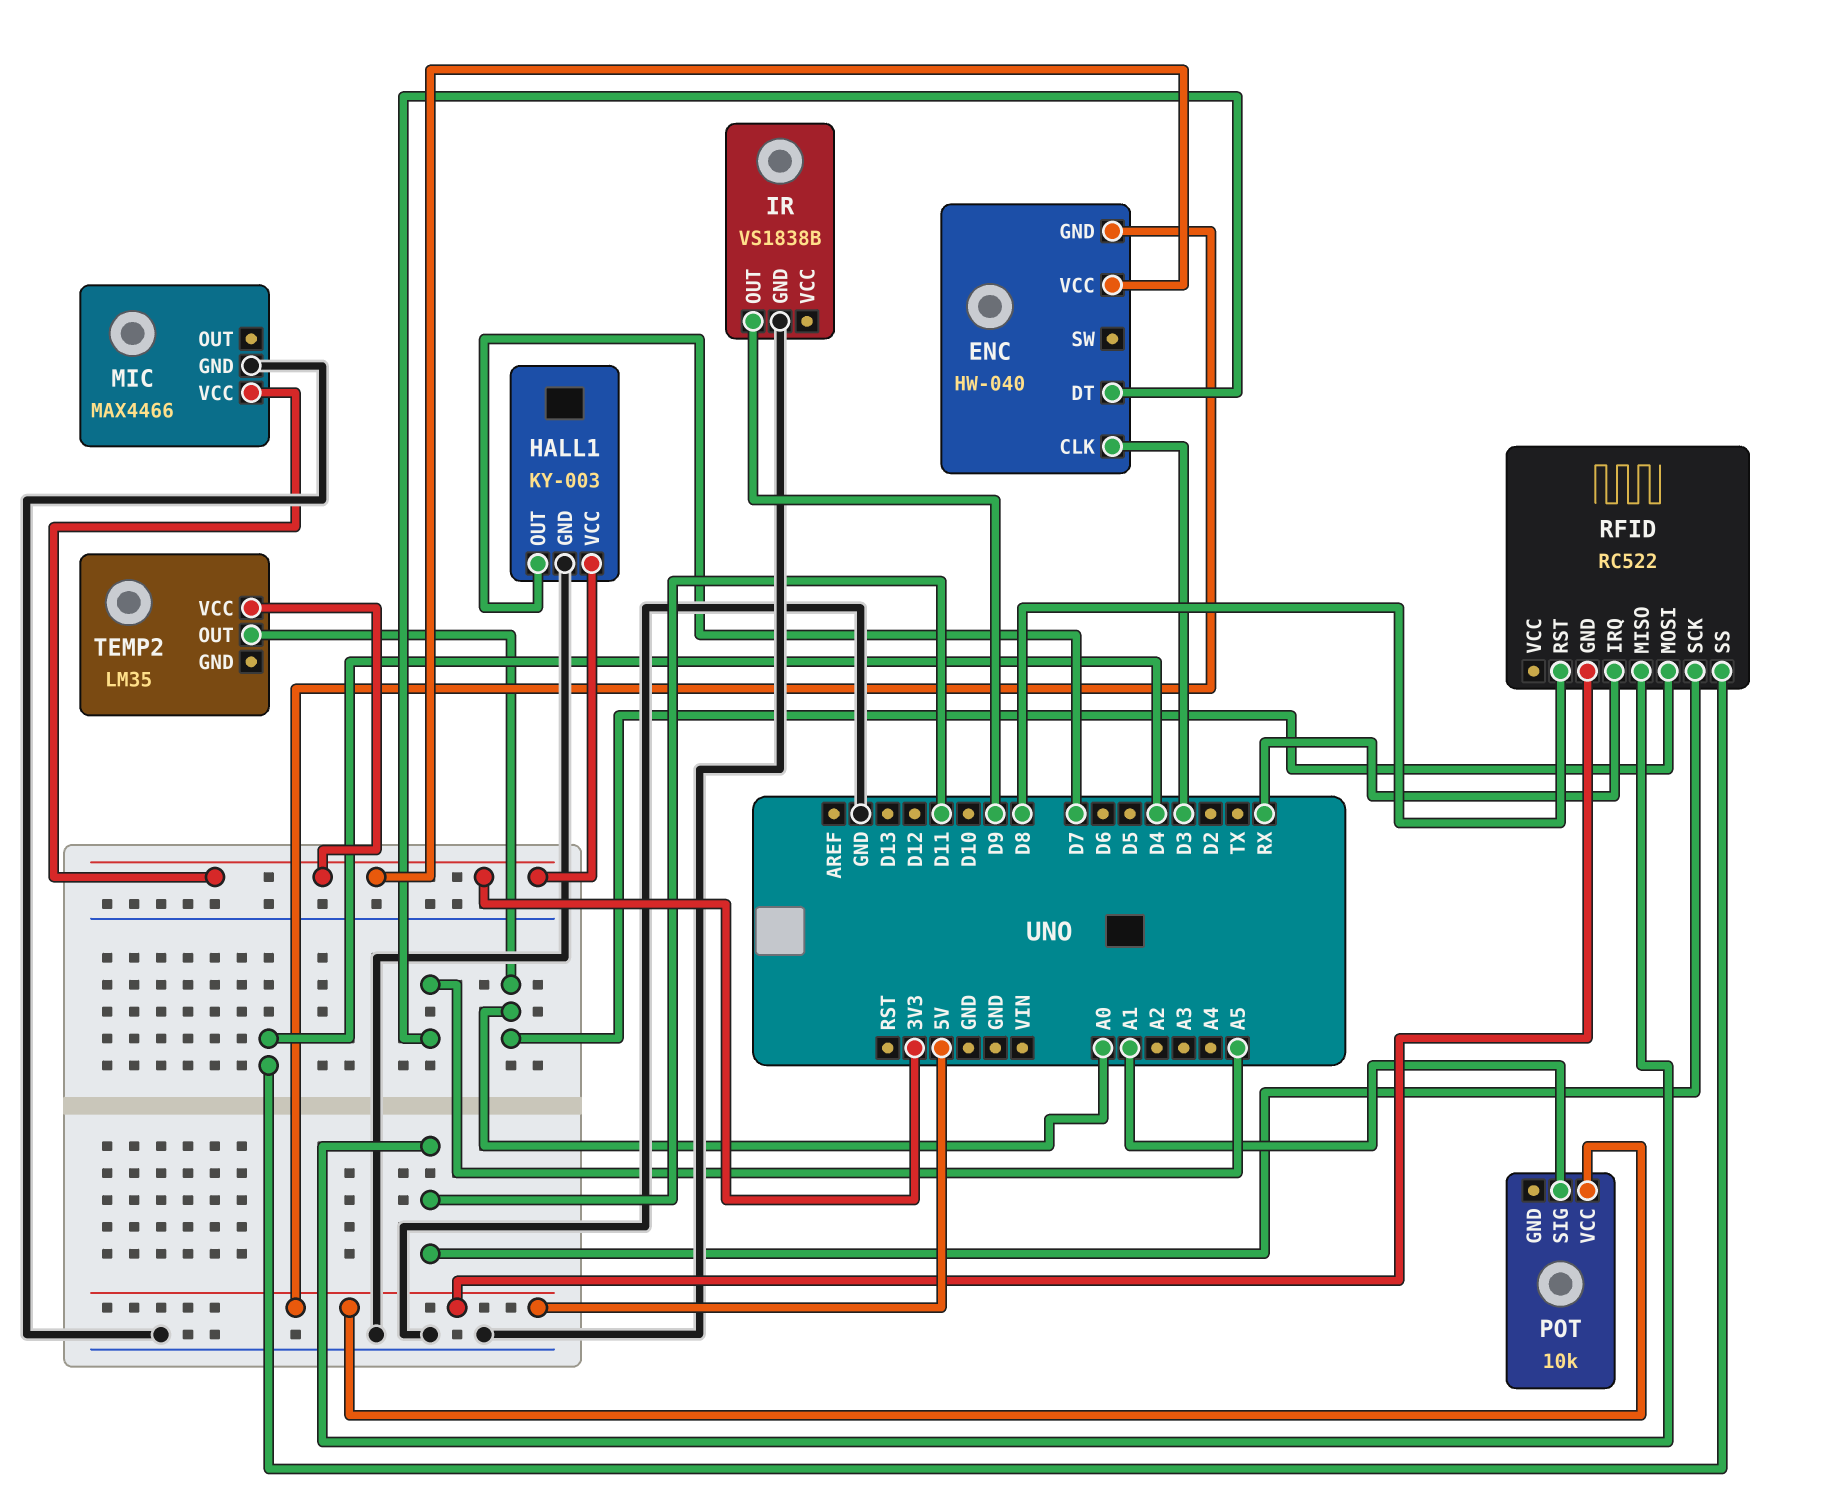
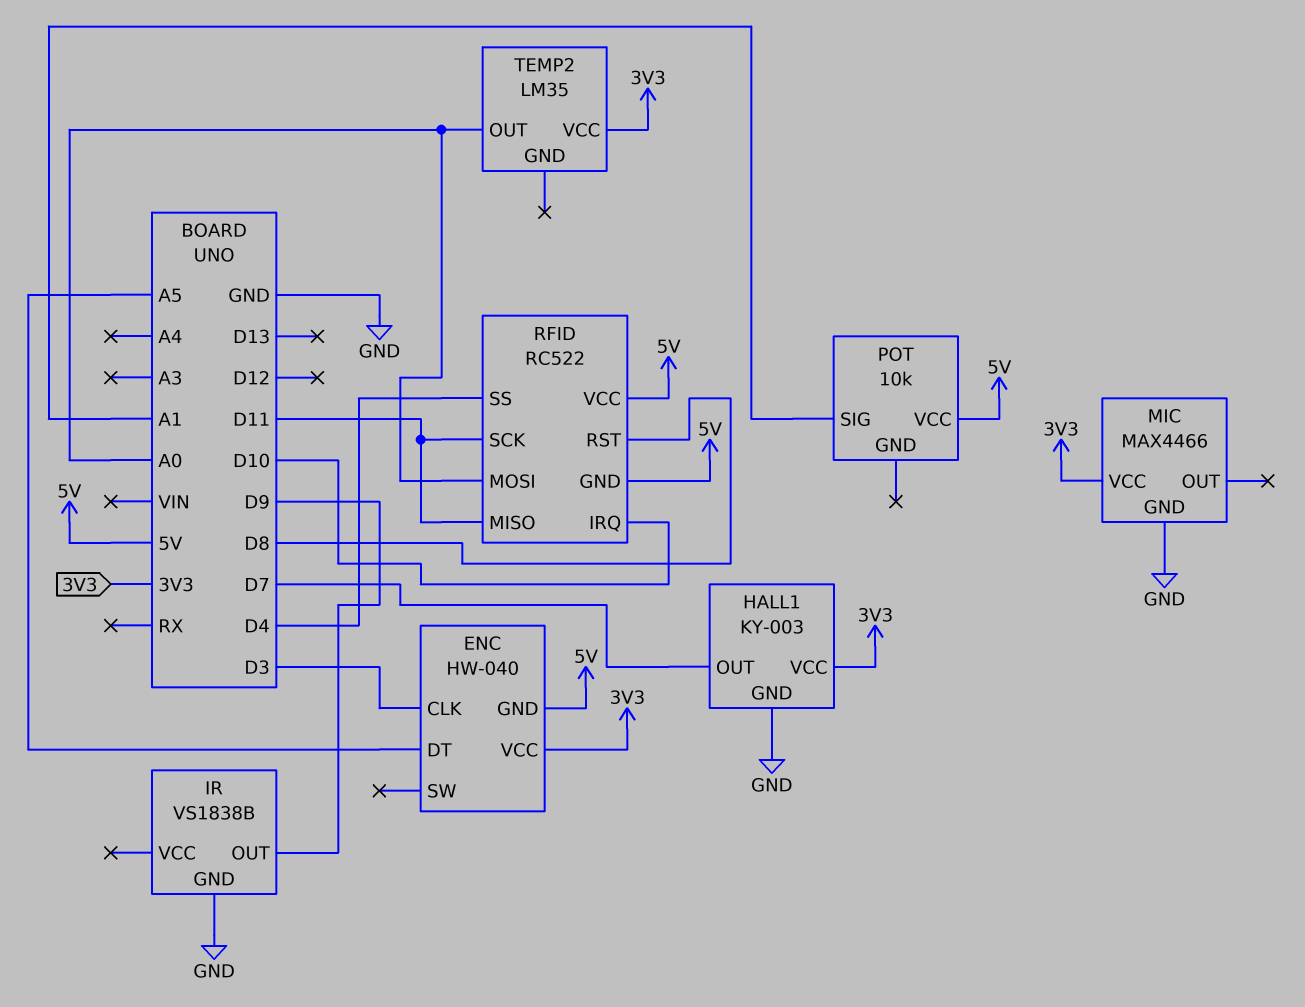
RFID pin IRQ: RX -> D10
RFID pin VCC: none -> 5V

